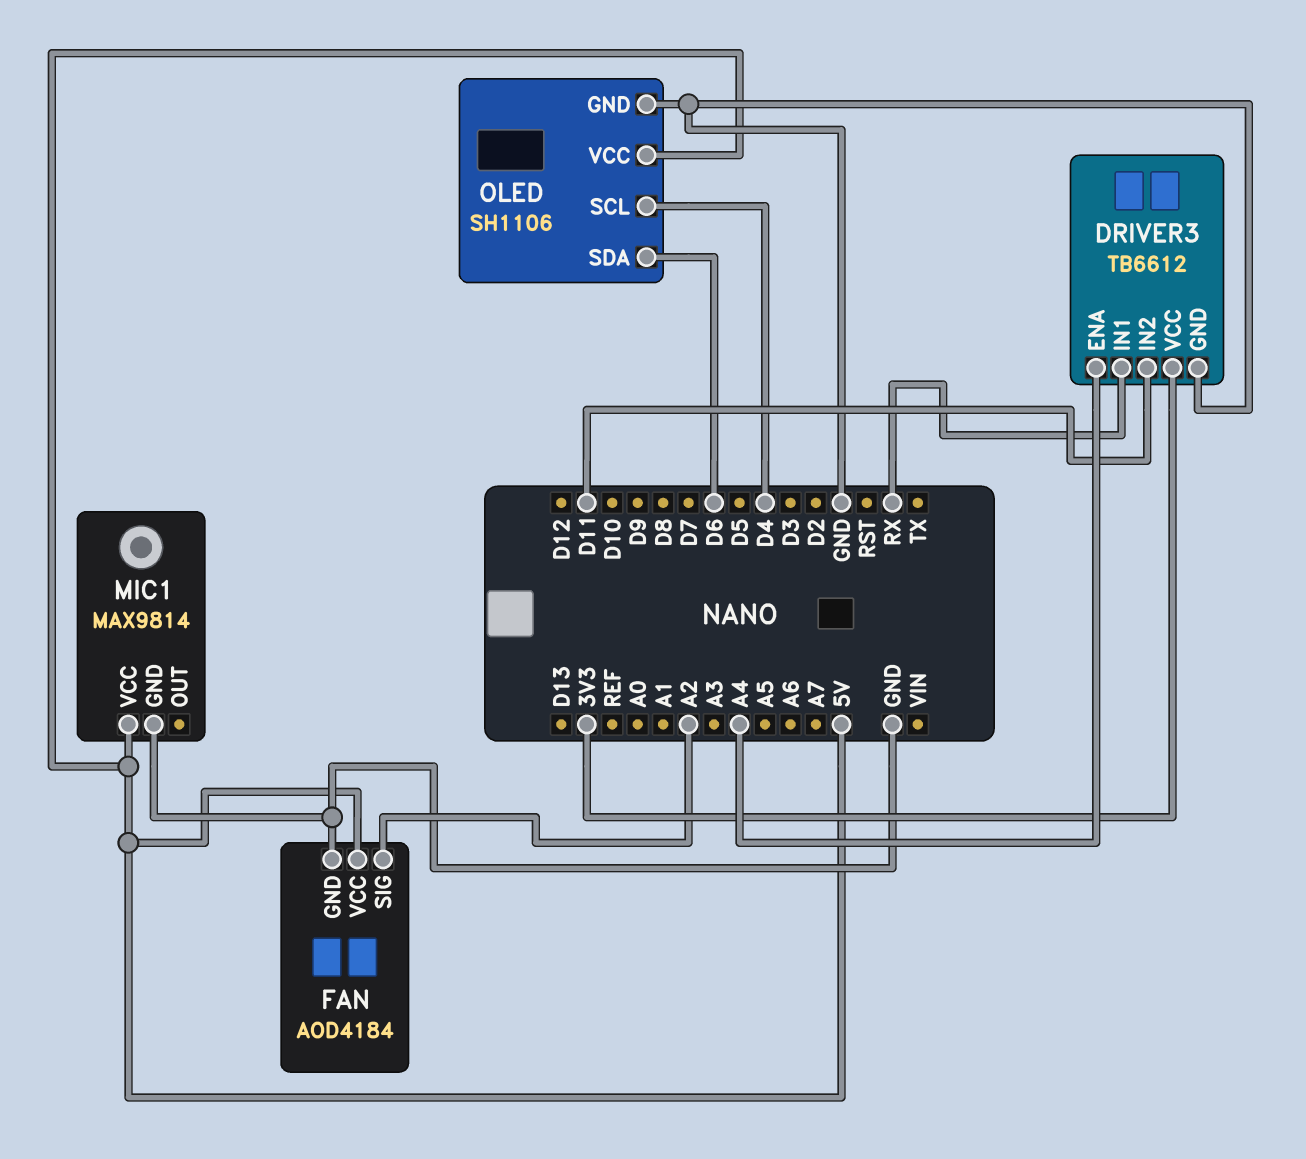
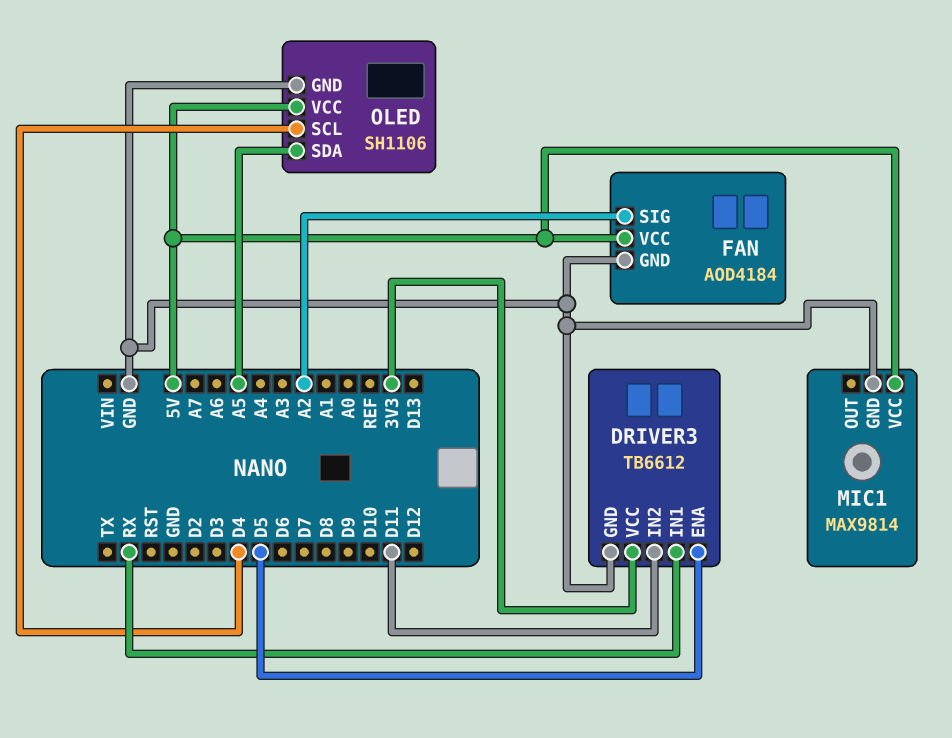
DRIVER3 pin ENA: A4 -> D5
OLED pin SDA: D6 -> A5

